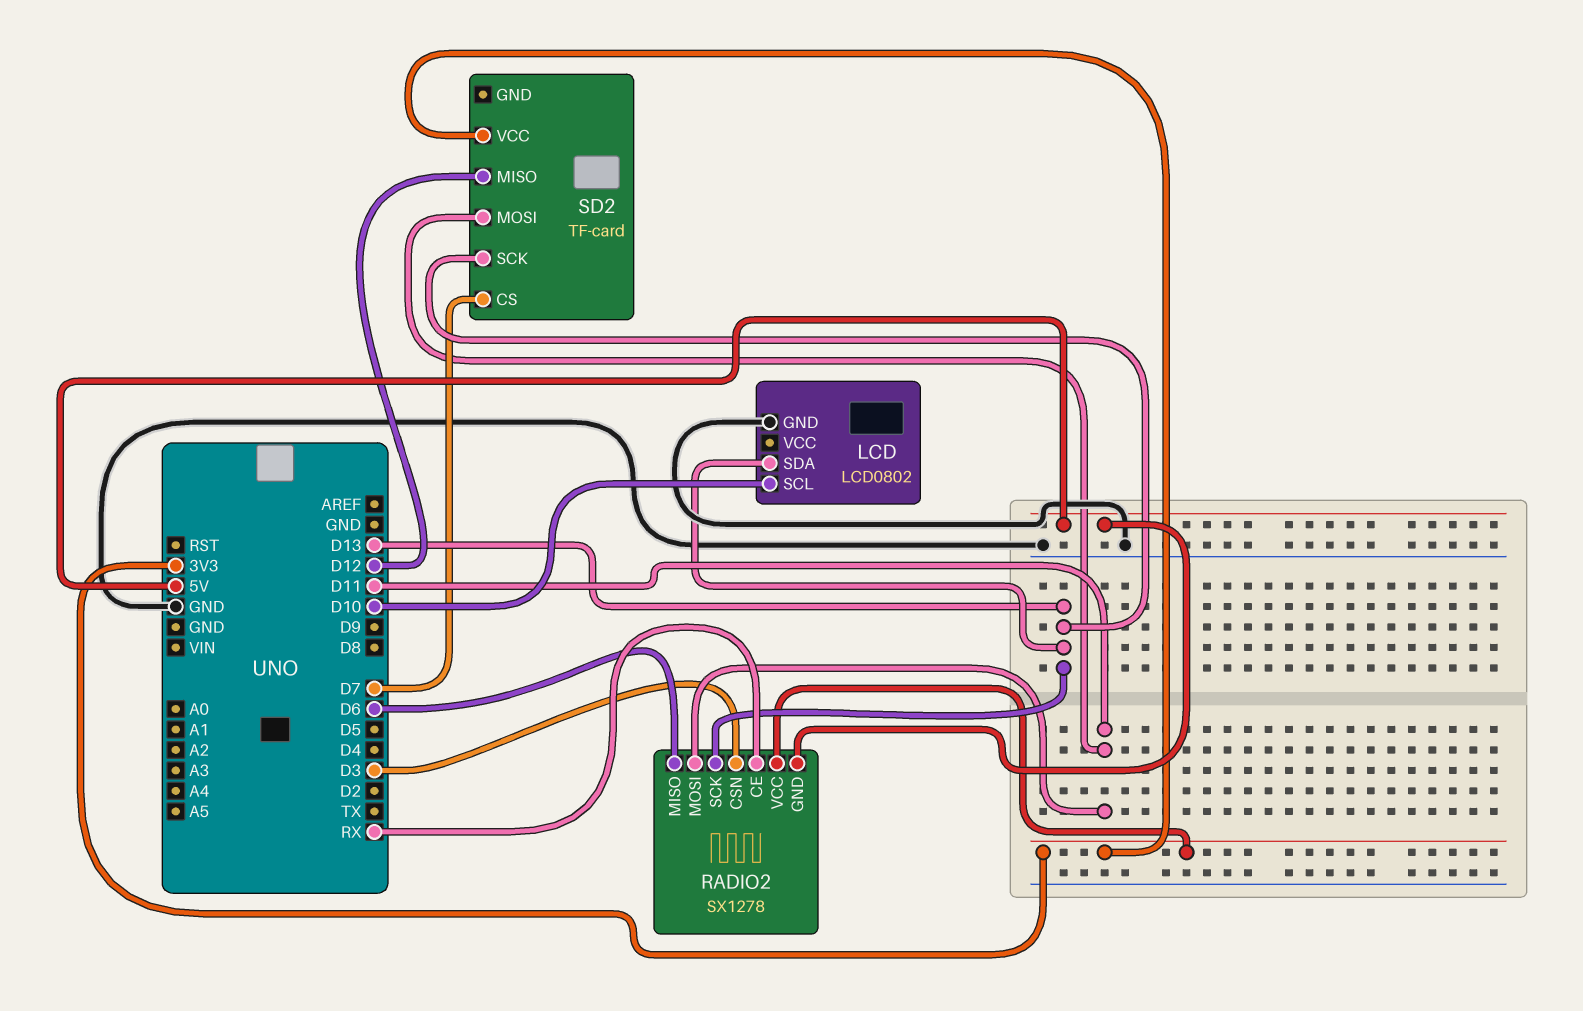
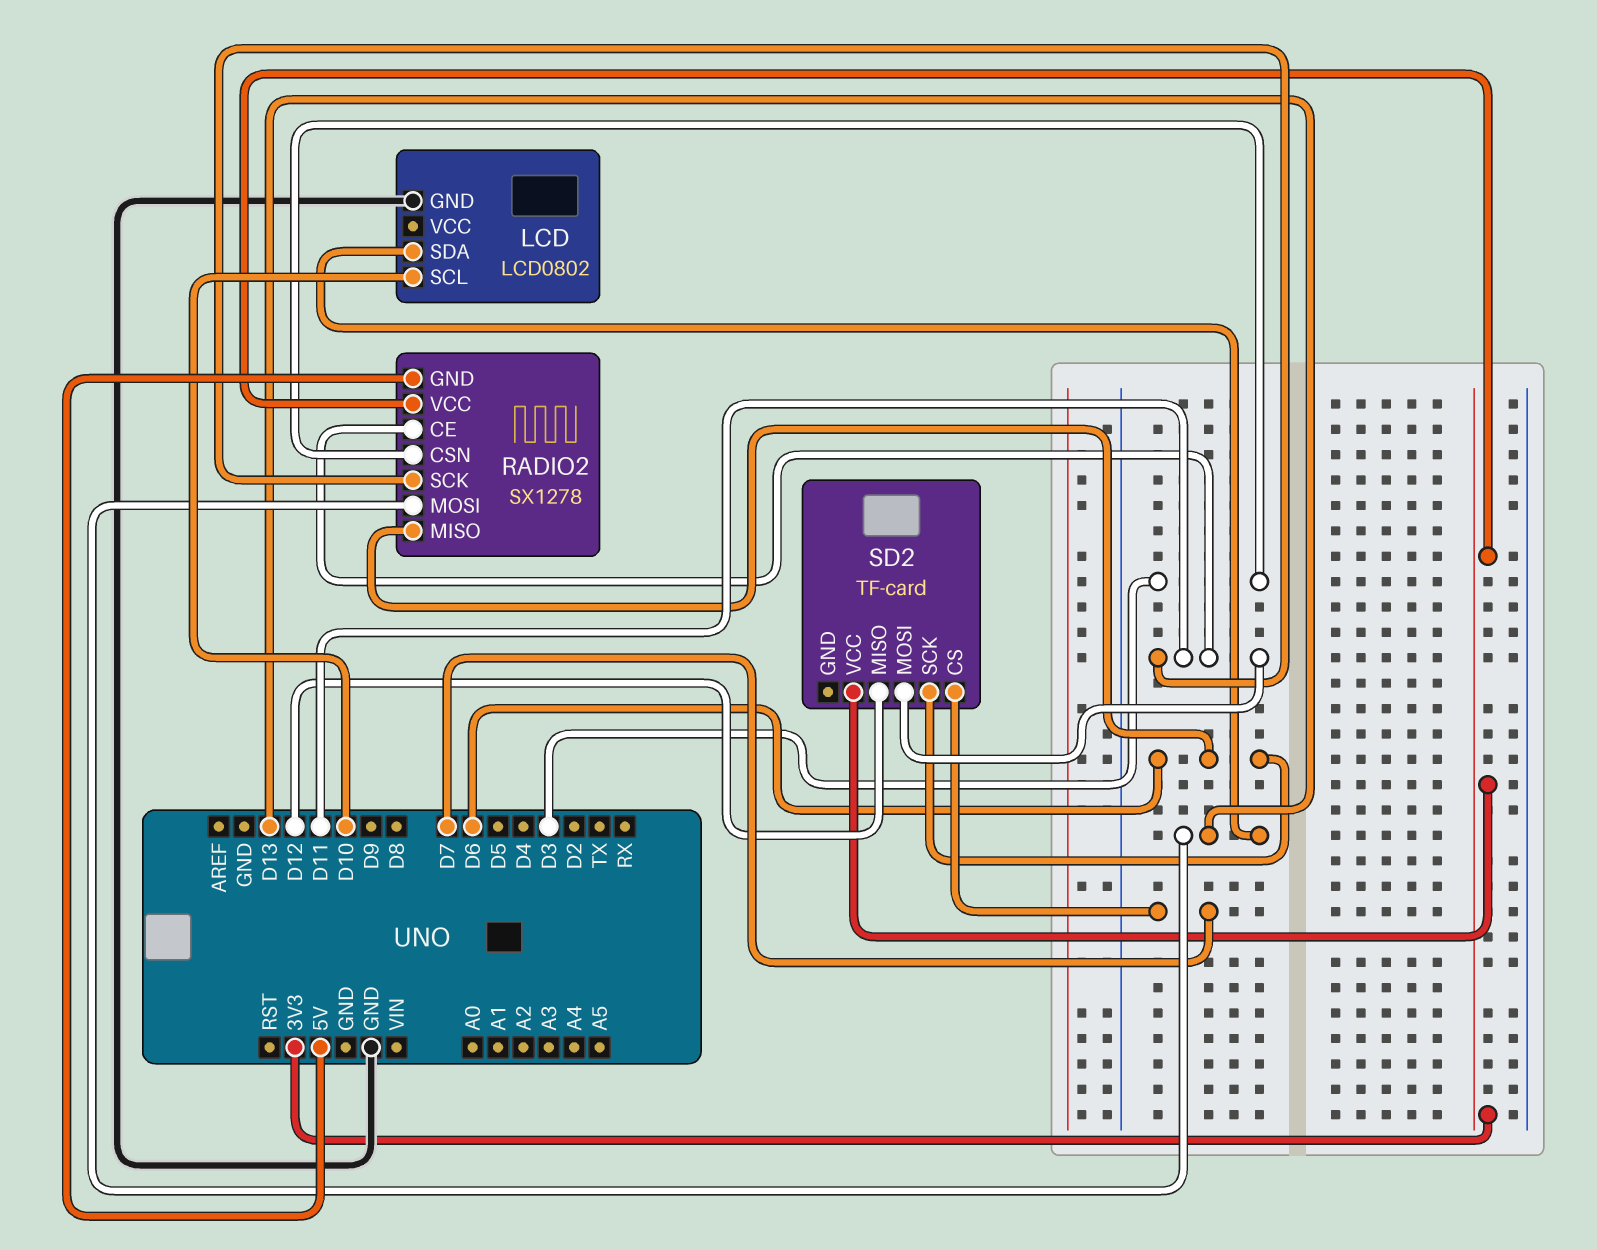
RADIO2 pin CE: RX -> D11
RADIO2 pin MOSI: D11 -> D13
RADIO2 pin SCK: D13 -> D11
SD2 pin SCK: D13 -> D6

